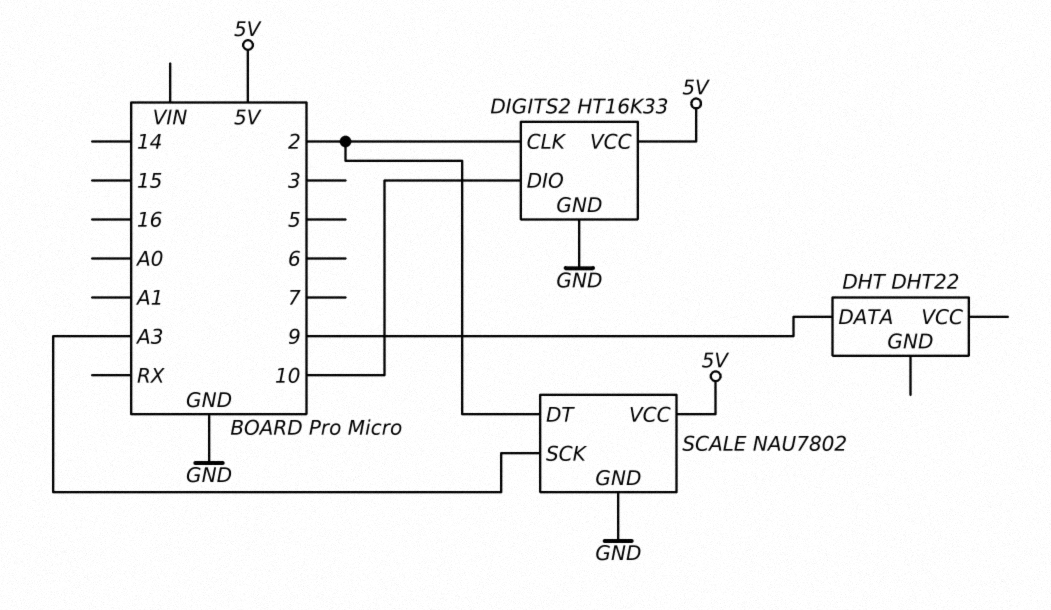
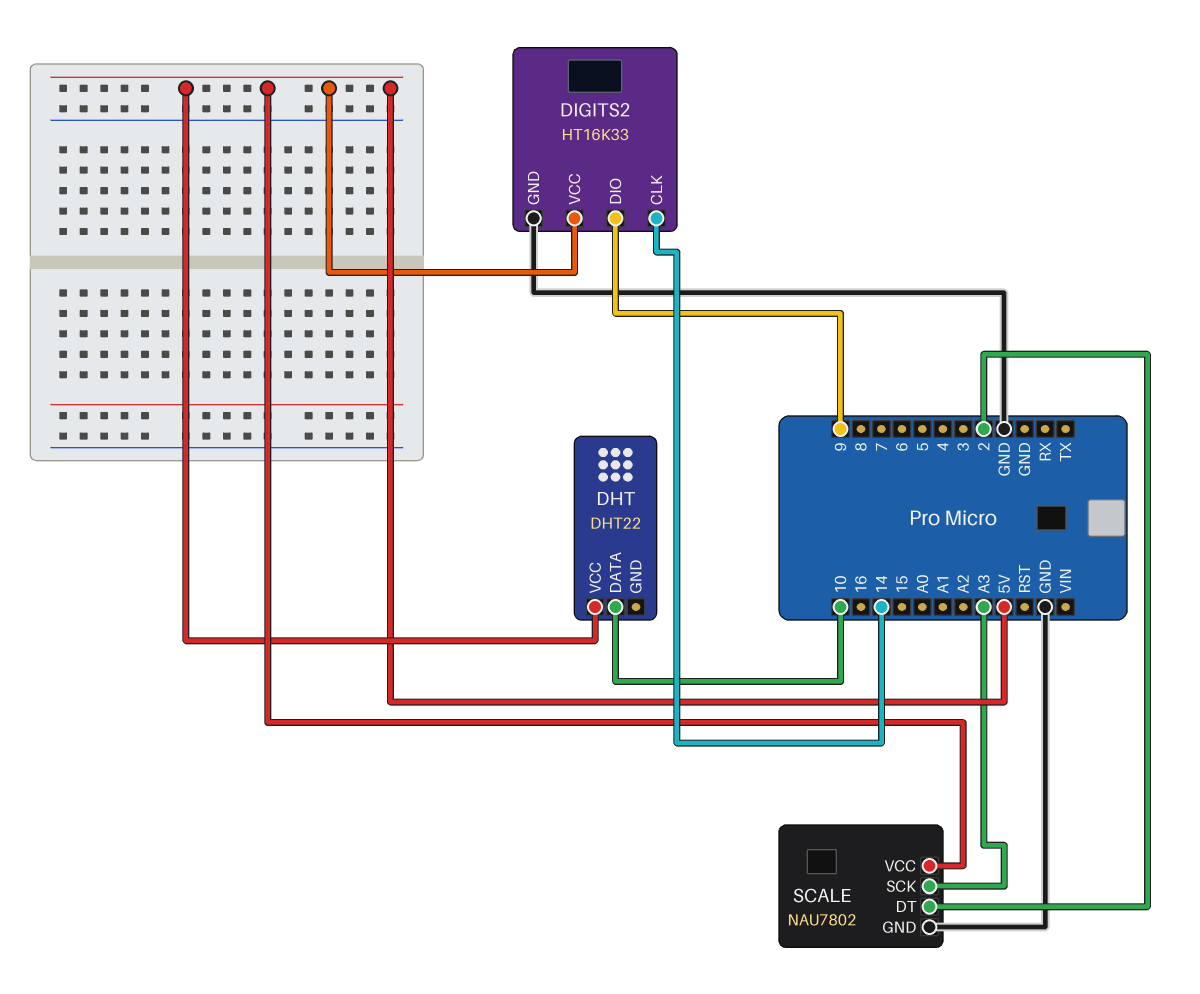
DHT pin DATA: 9 -> 10
DHT pin VCC: none -> 5V
DIGITS2 pin CLK: 2 -> 14
DIGITS2 pin DIO: 10 -> 9

